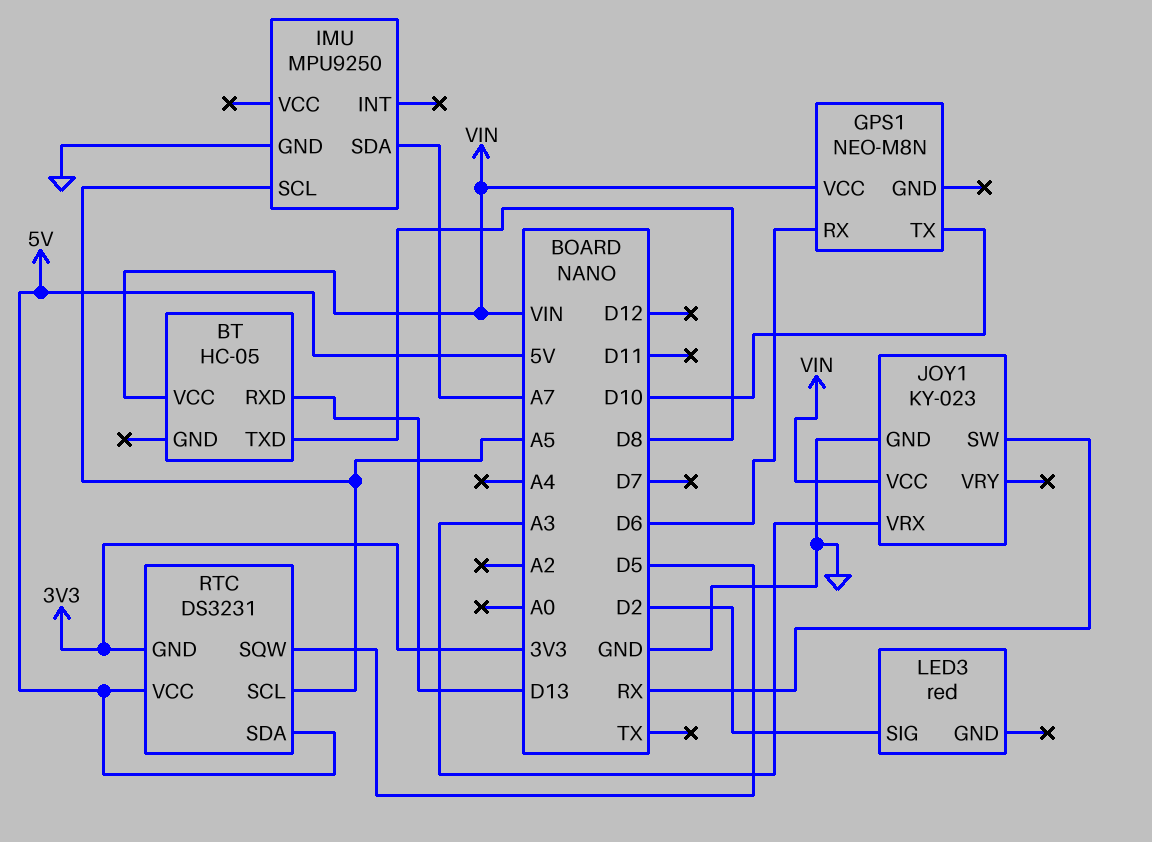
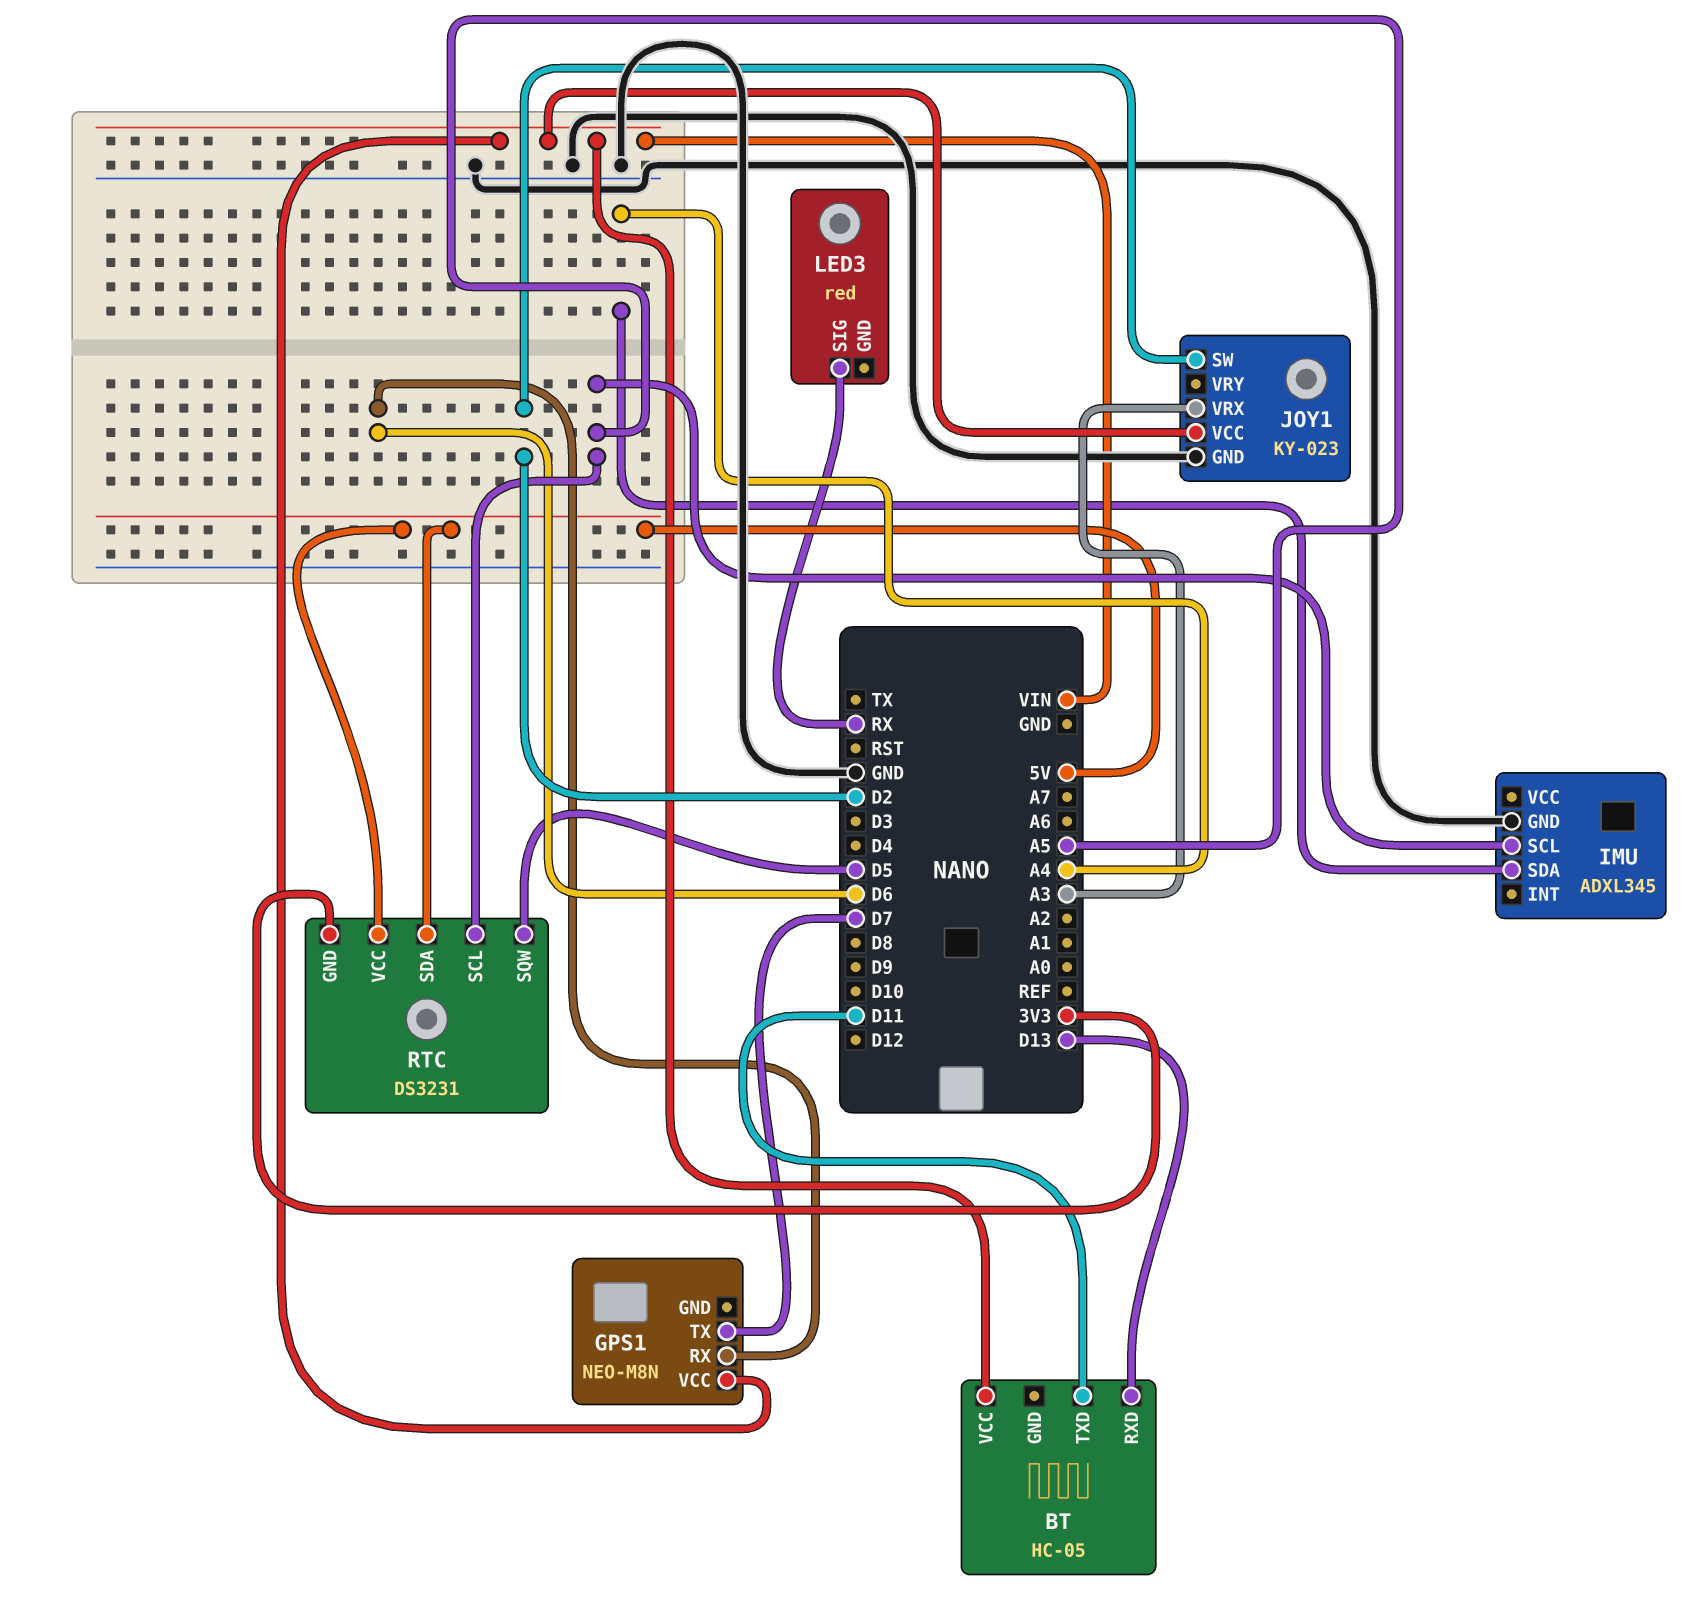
BT pin TXD: D8 -> D11
GPS1 pin TX: D10 -> D7
IMU: MPU9250 -> ADXL345
IMU pin SDA: A7 -> A4
JOY1 pin SW: RX -> D2
LED3 pin SIG: D2 -> RX

